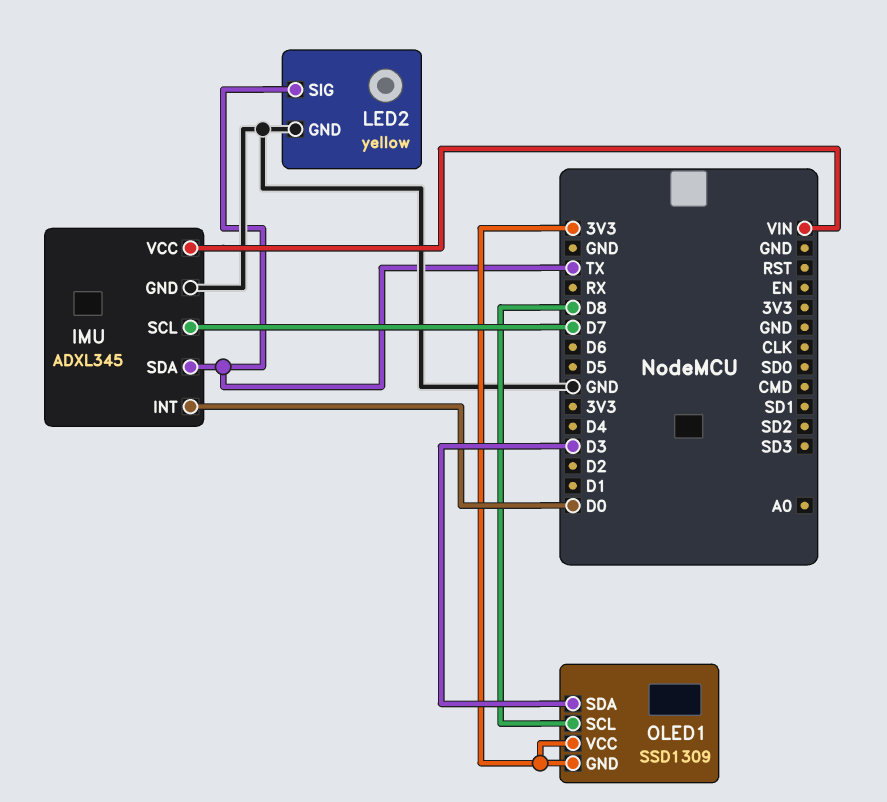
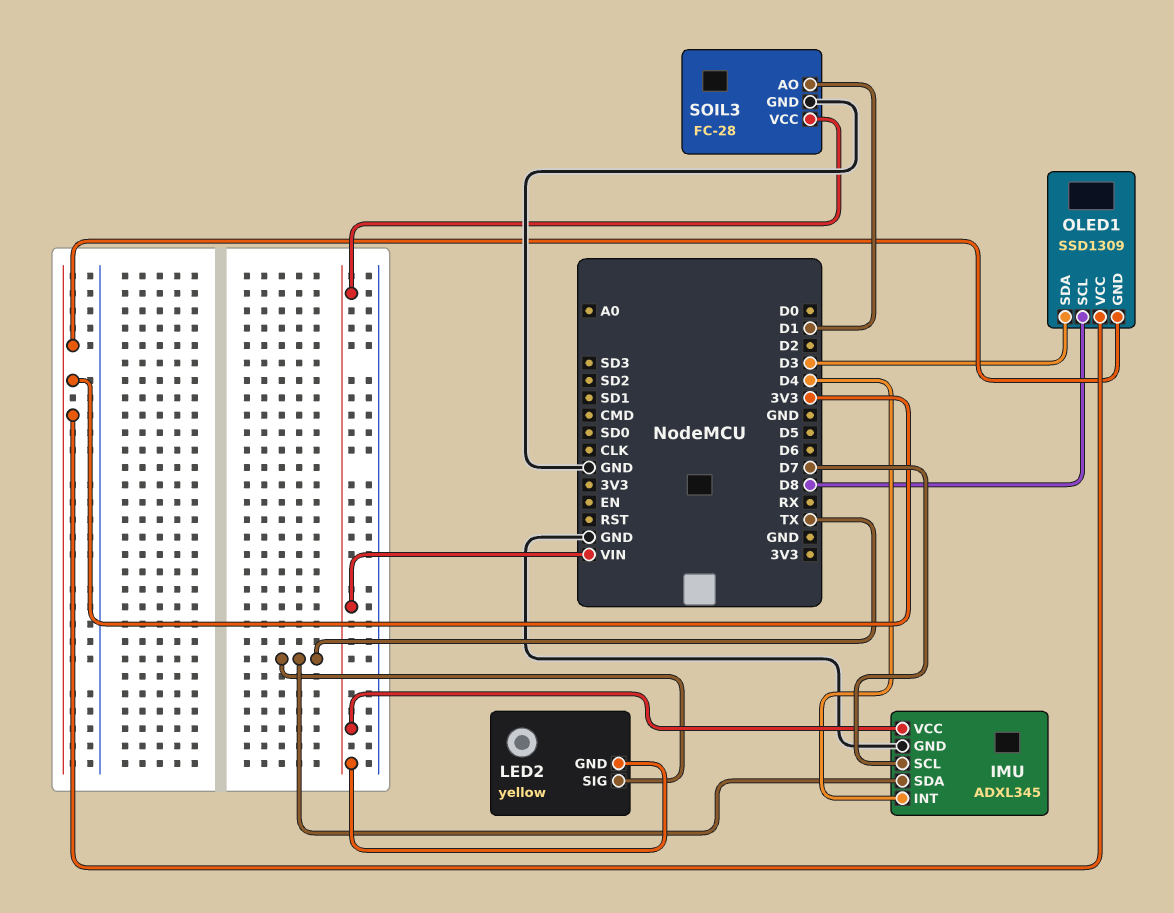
IMU pin INT: D0 -> D4
LED2 pin GND: GND -> VIN
SOIL3: none -> FC-28
SOIL3 pin AO: none -> D1
SOIL3 pin GND: none -> GND
SOIL3 pin VCC: none -> VIN

